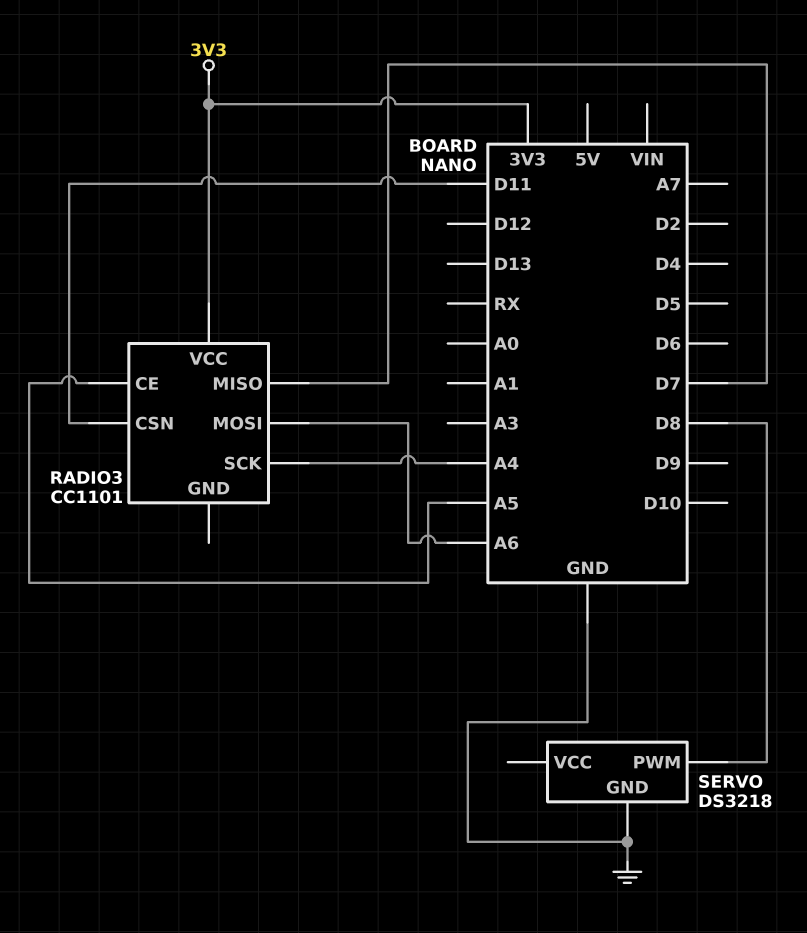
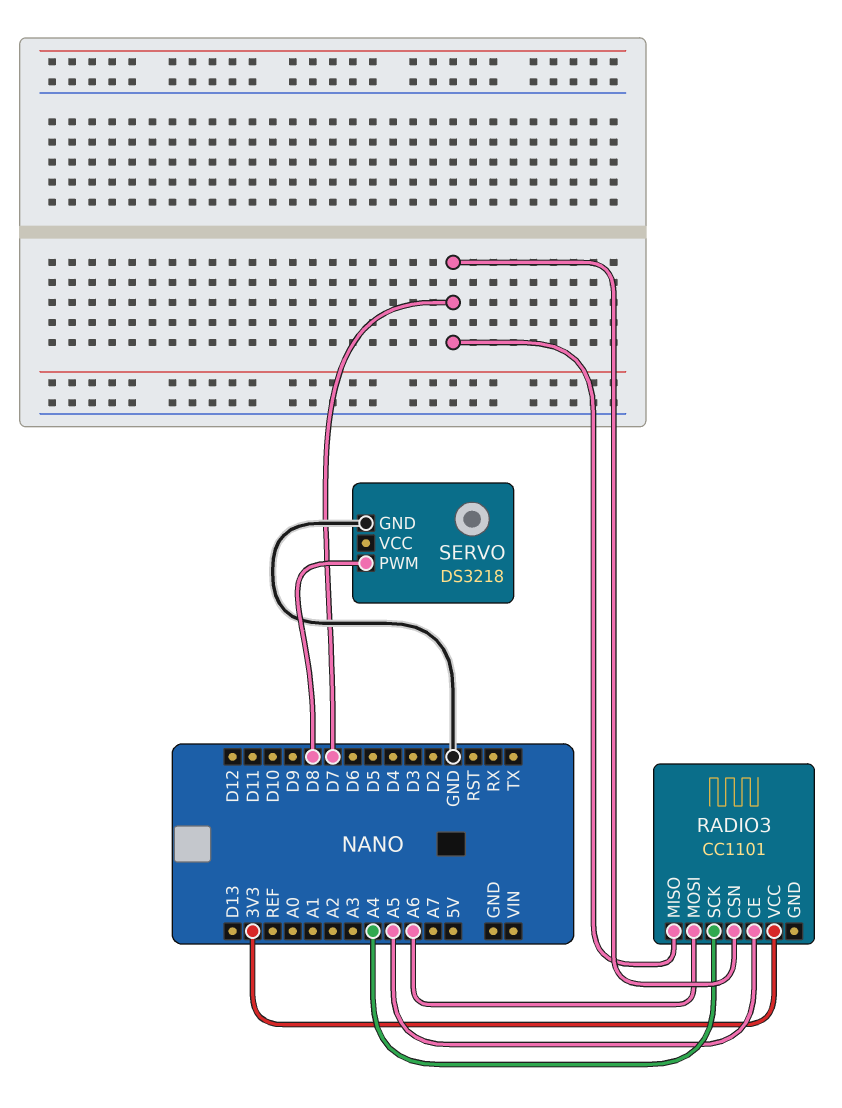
RADIO3 pin CSN: D11 -> D7

